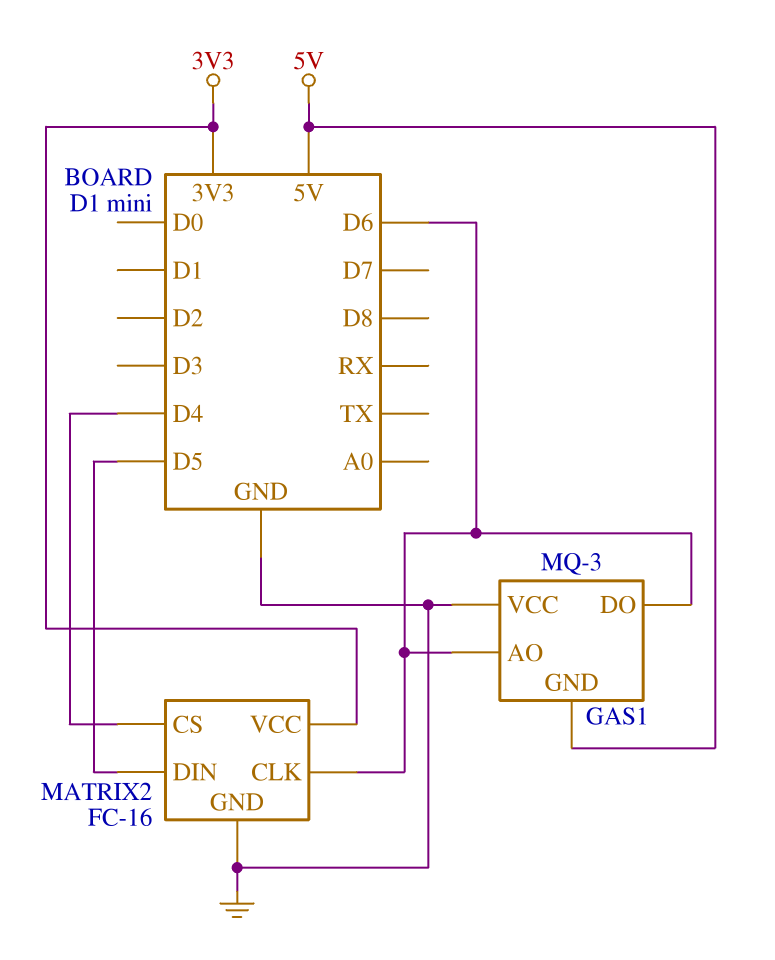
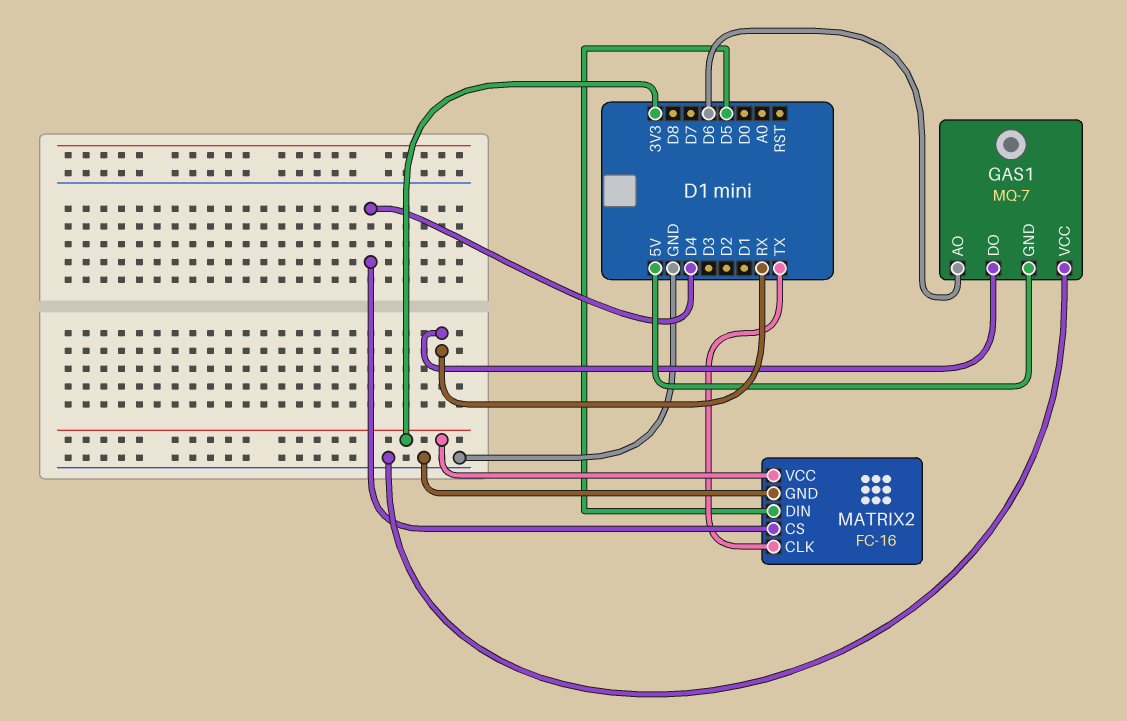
GAS1: MQ-3 -> MQ-7
GAS1 pin DO: D6 -> RX
MATRIX2 pin CLK: D6 -> TX

